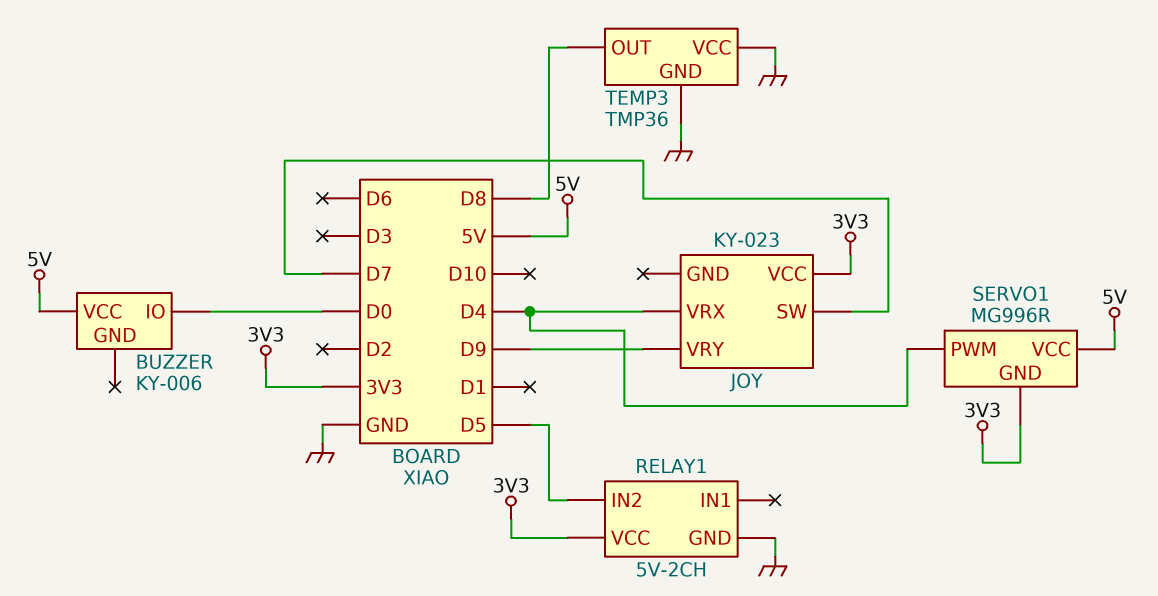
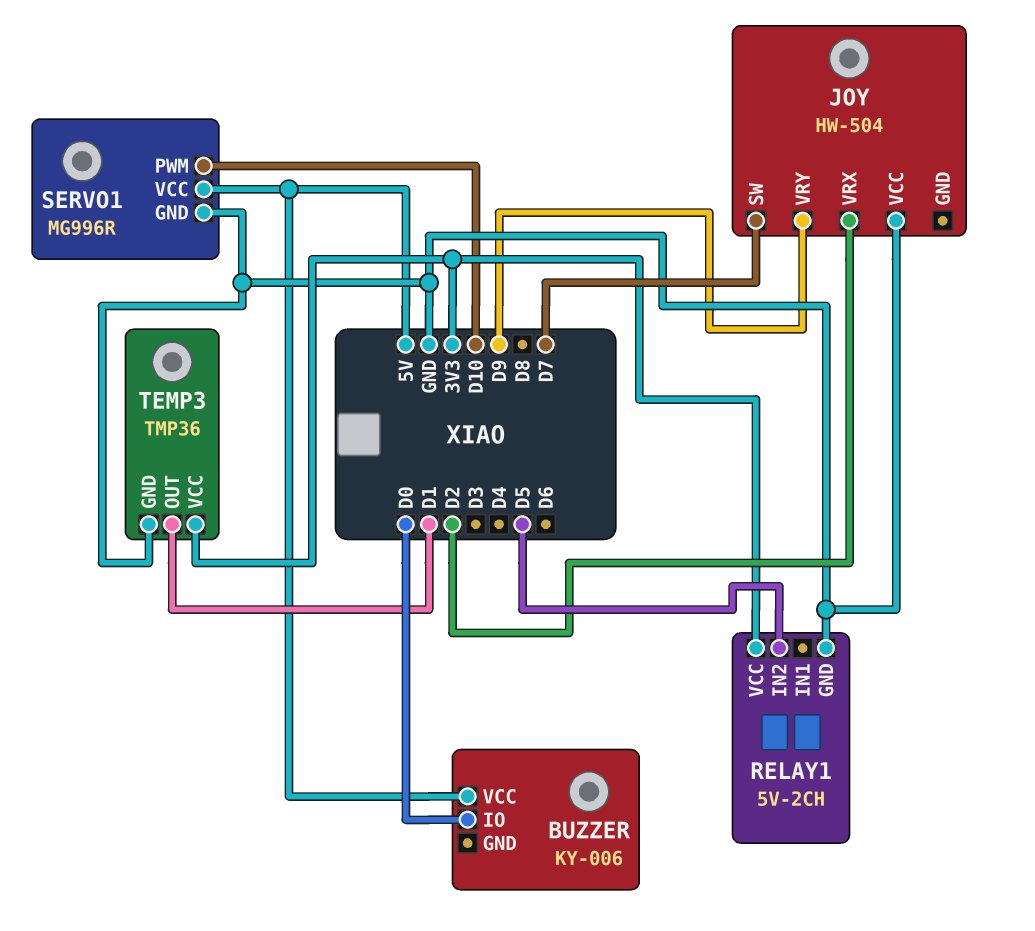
JOY: KY-023 -> HW-504
JOY pin VCC: 3V3 -> GND
JOY pin VRX: D4 -> D2
SERVO1 pin GND: 3V3 -> GND
SERVO1 pin PWM: D4 -> D10
TEMP3 pin OUT: D8 -> D1
TEMP3 pin VCC: GND -> 3V3

